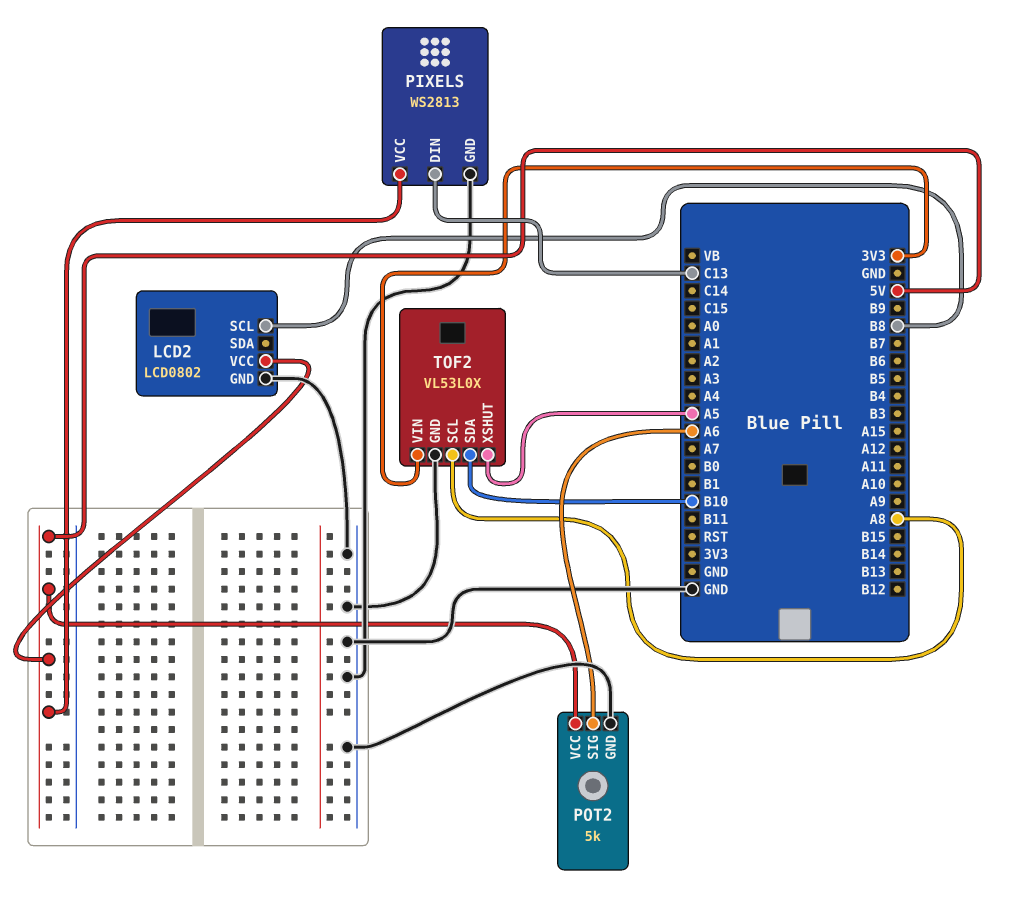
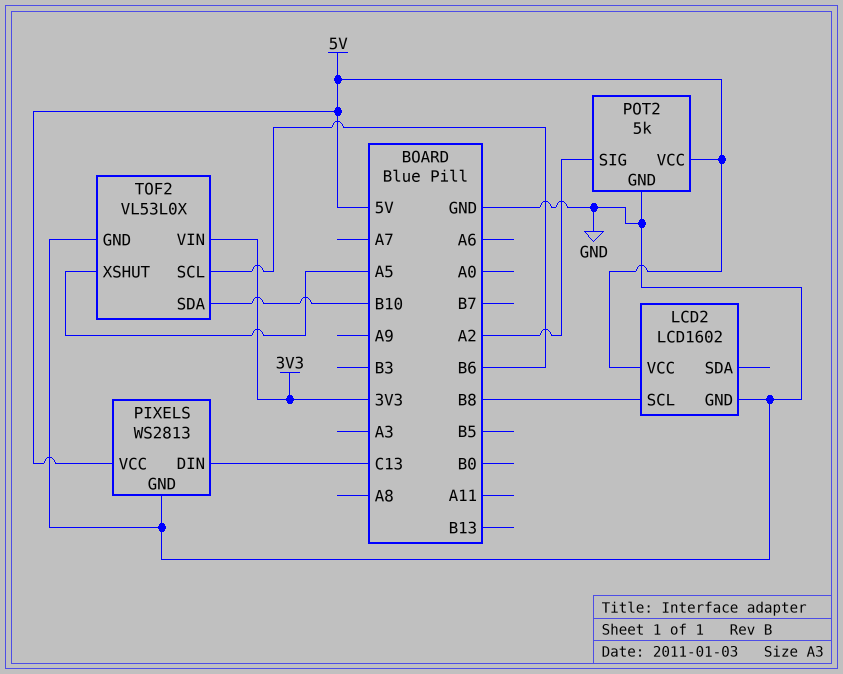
LCD2: LCD0802 -> LCD1602
POT2 pin SIG: A6 -> A2
TOF2 pin SCL: A8 -> B6

